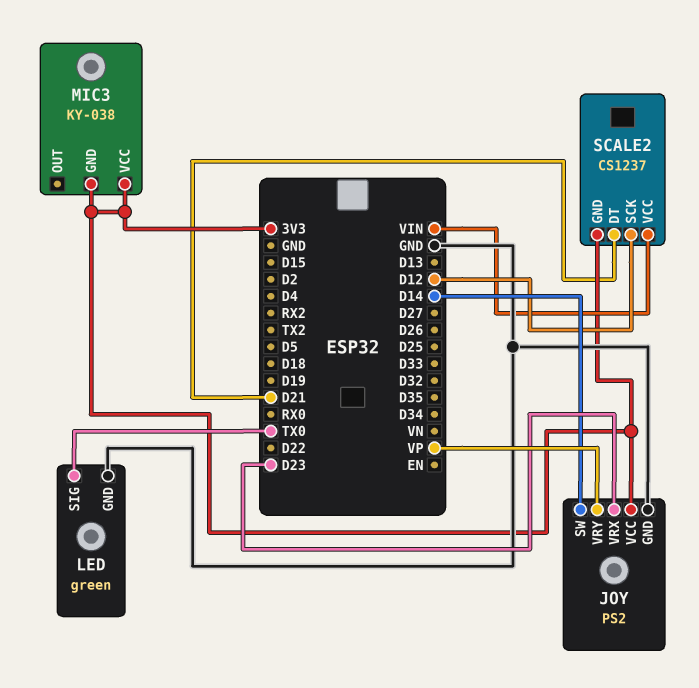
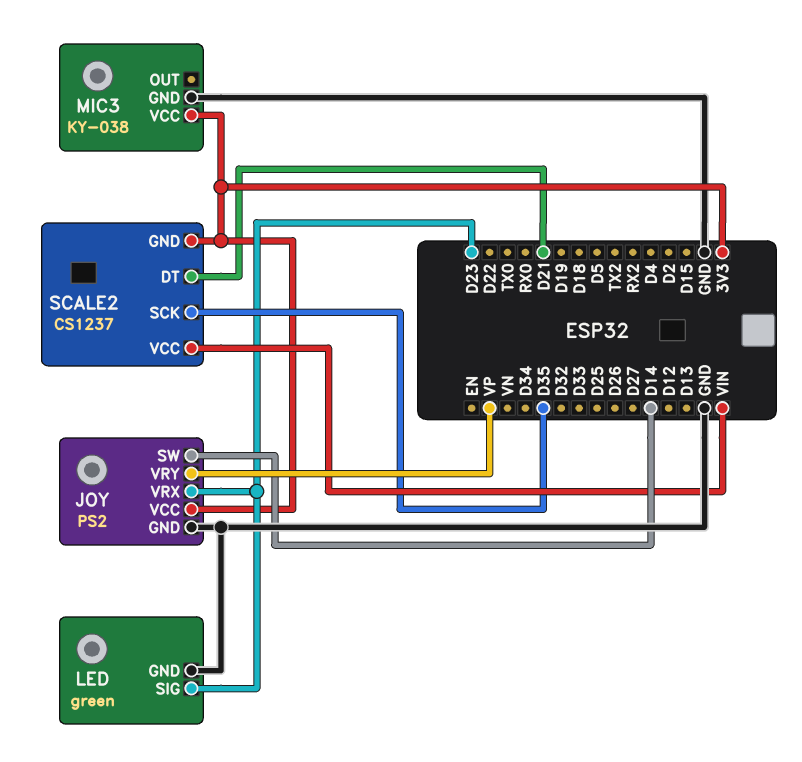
LED pin SIG: TX0 -> D23
MIC3 pin GND: 3V3 -> GND
SCALE2 pin SCK: D12 -> D35

